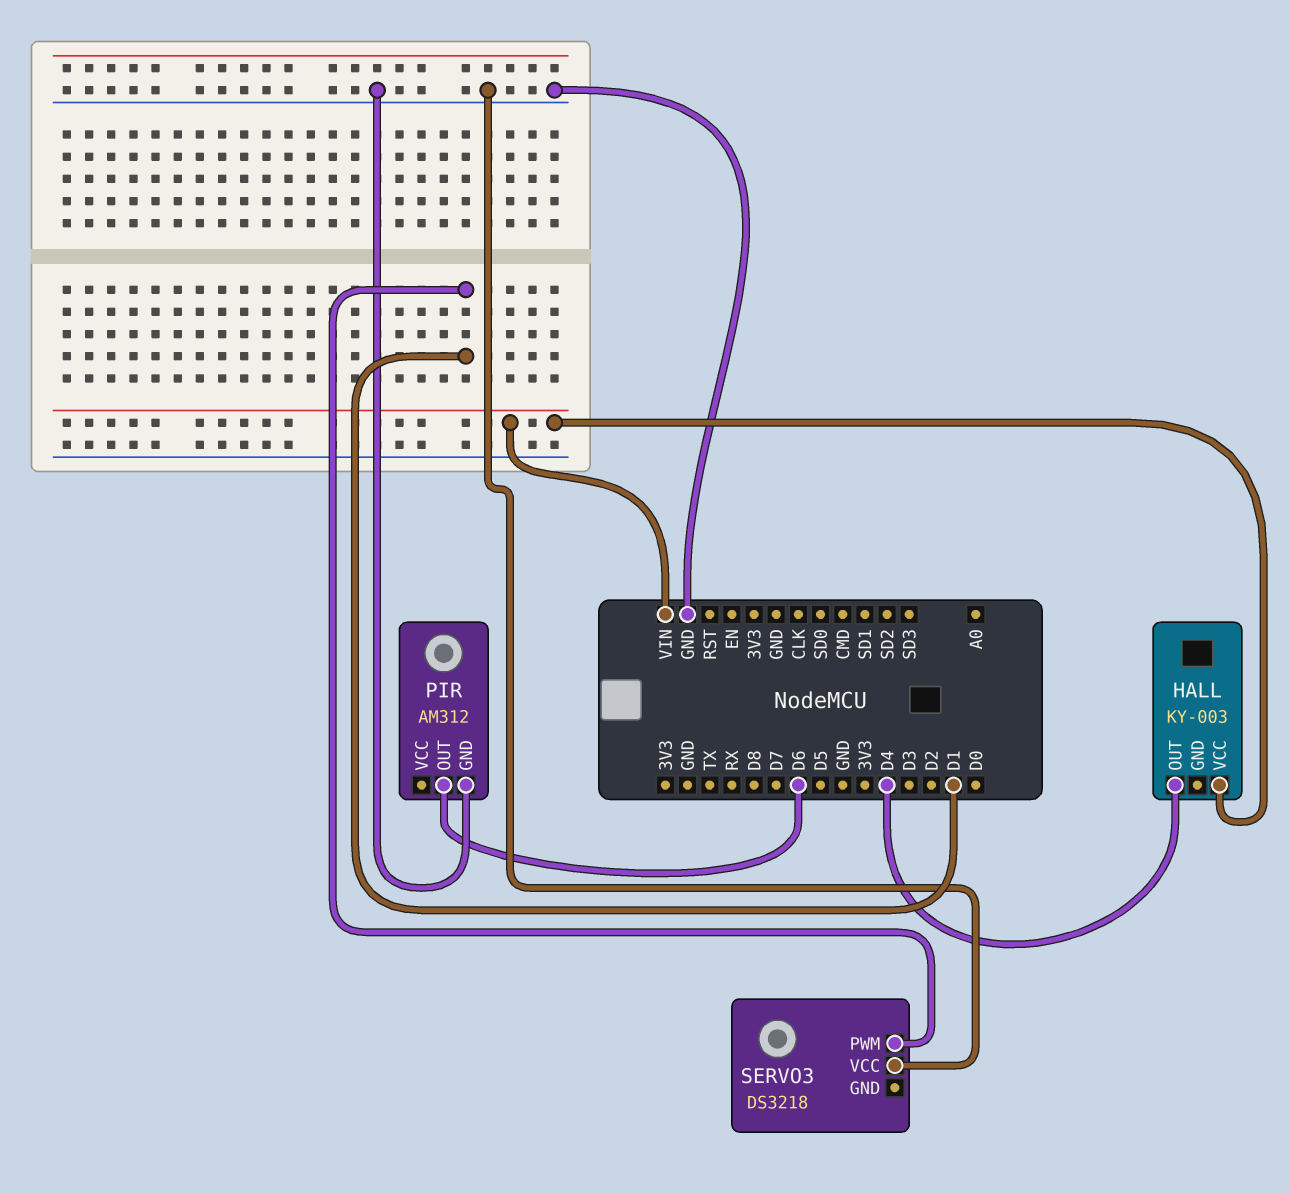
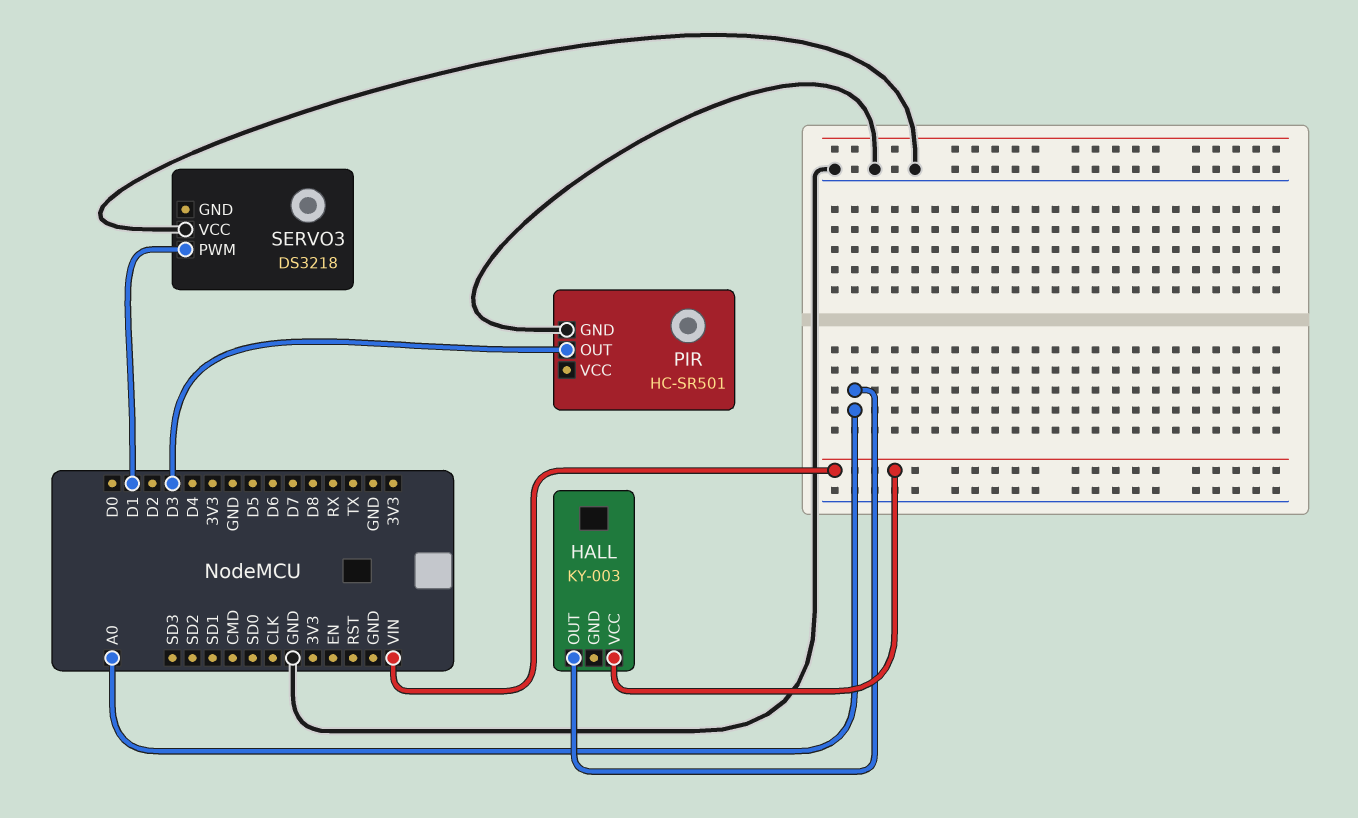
HALL pin OUT: D4 -> A0
PIR: AM312 -> HC-SR501
PIR pin OUT: D6 -> D3

